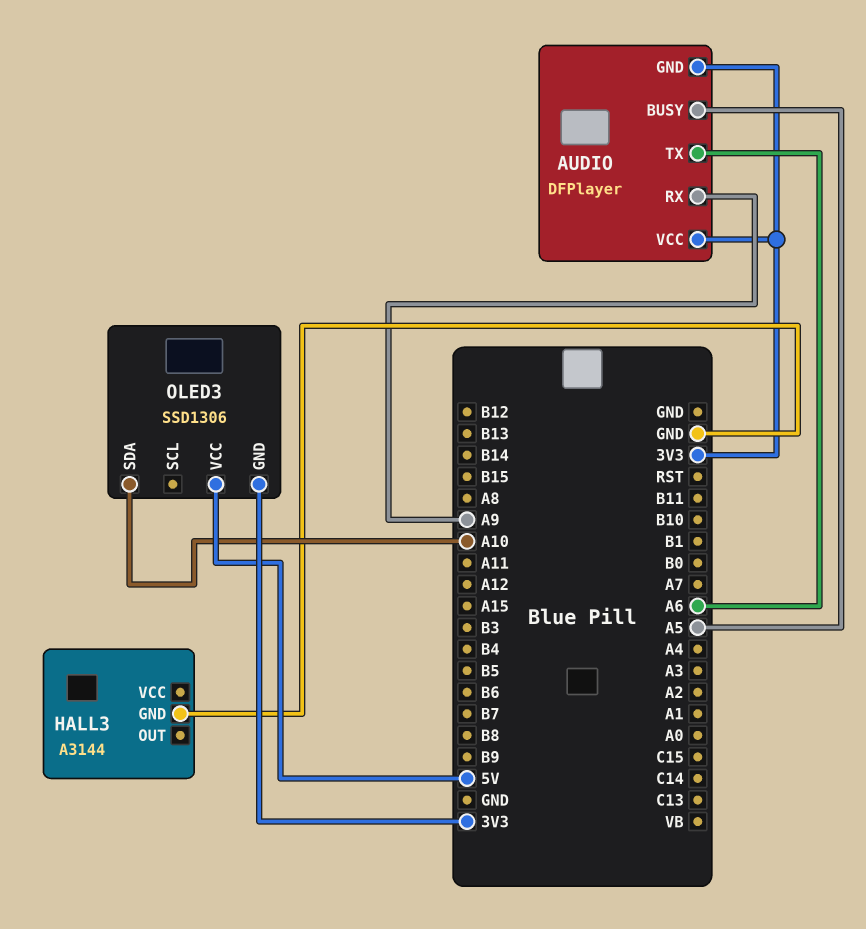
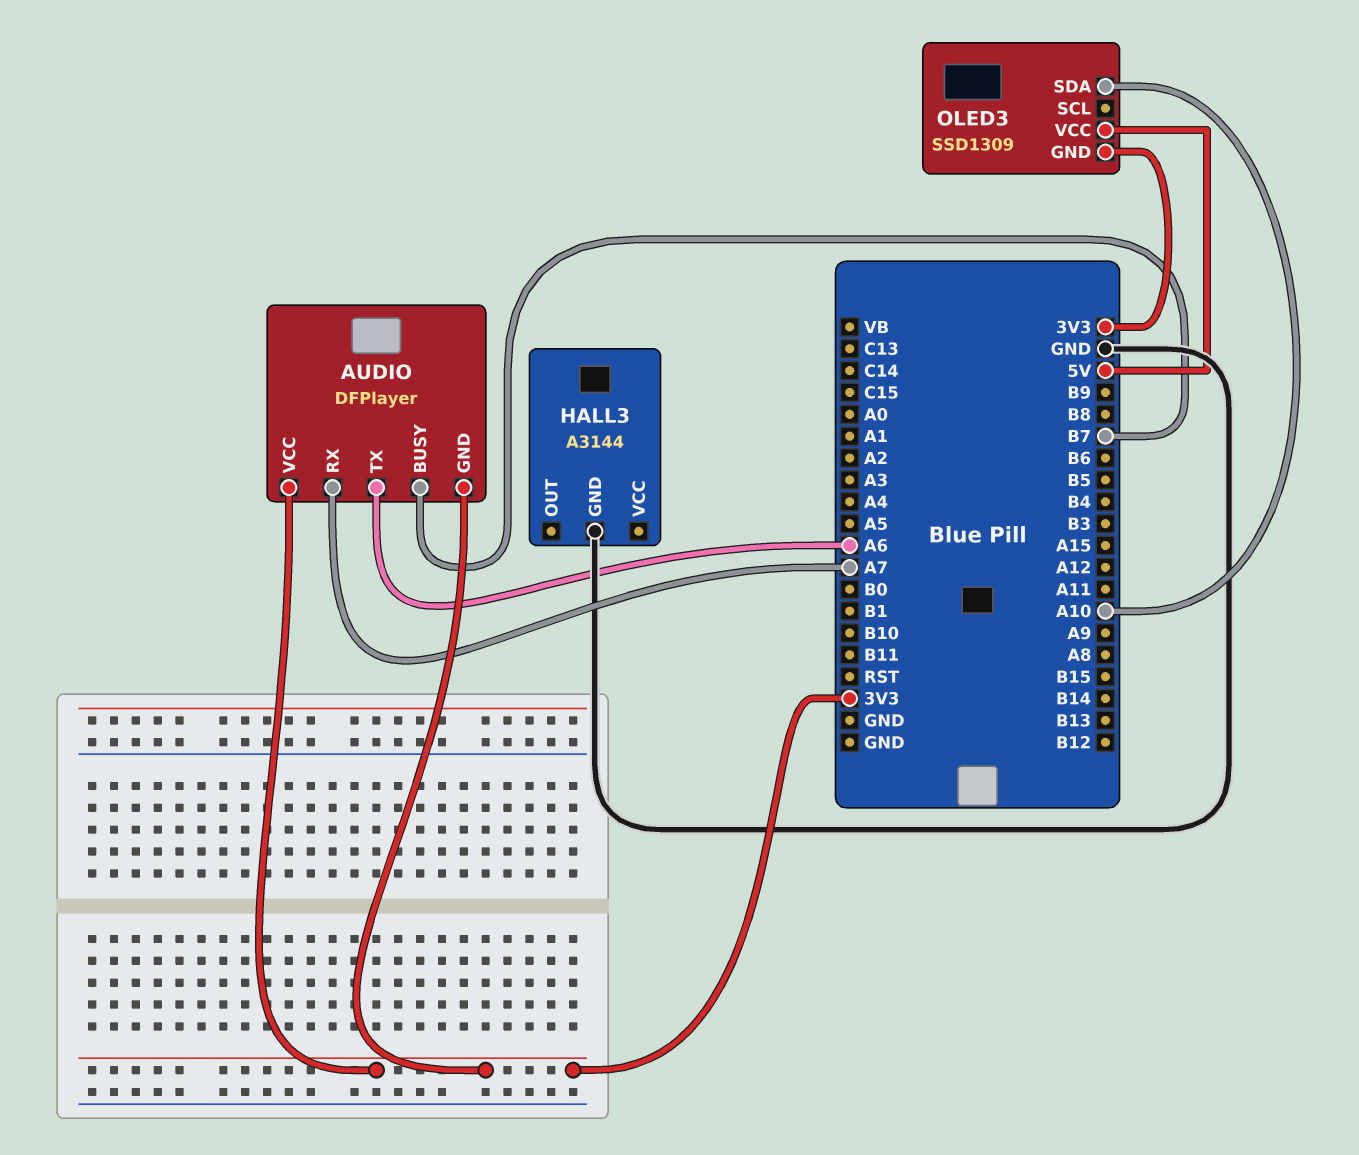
AUDIO pin BUSY: A5 -> B7
AUDIO pin RX: A9 -> A7
OLED3: SSD1306 -> SSD1309

